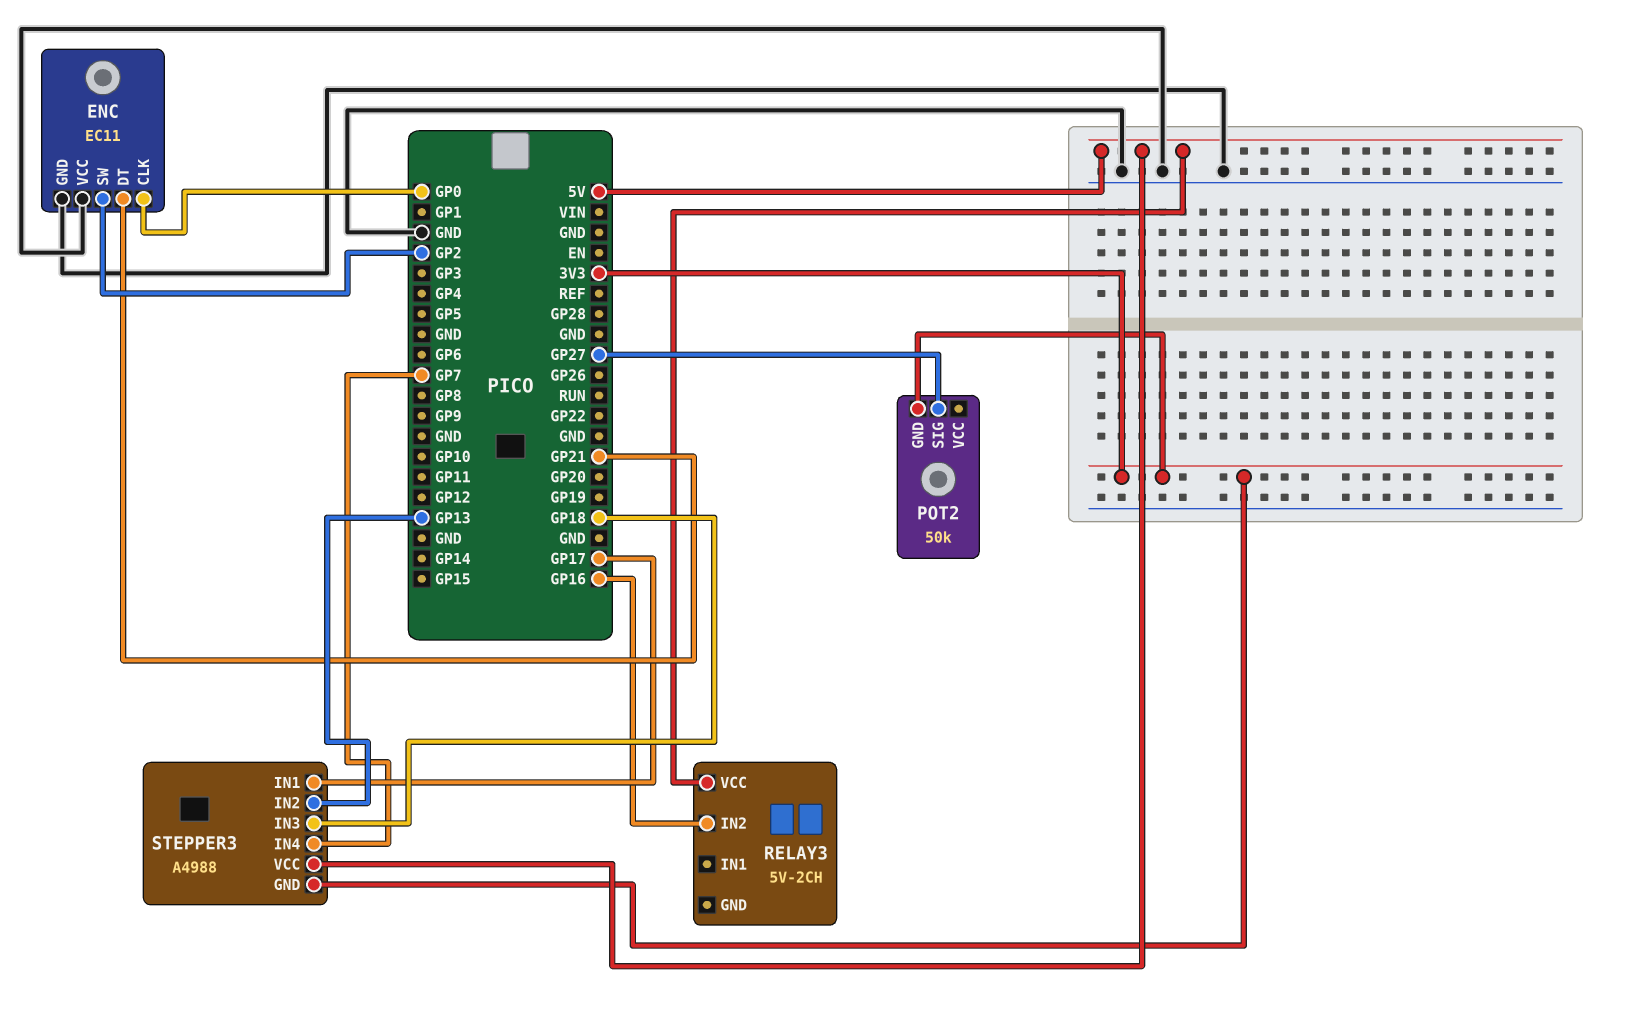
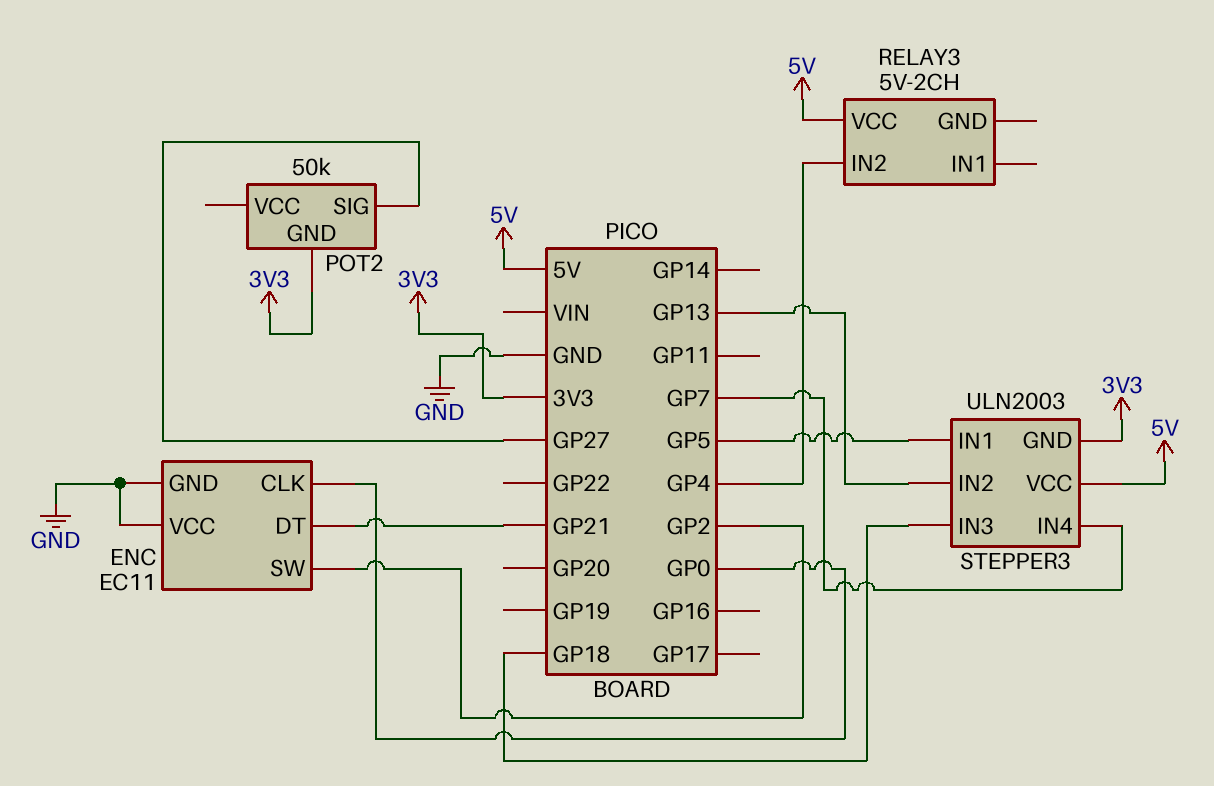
RELAY3 pin IN2: GP16 -> GP4
STEPPER3: A4988 -> ULN2003
STEPPER3 pin IN1: GP17 -> GP5

